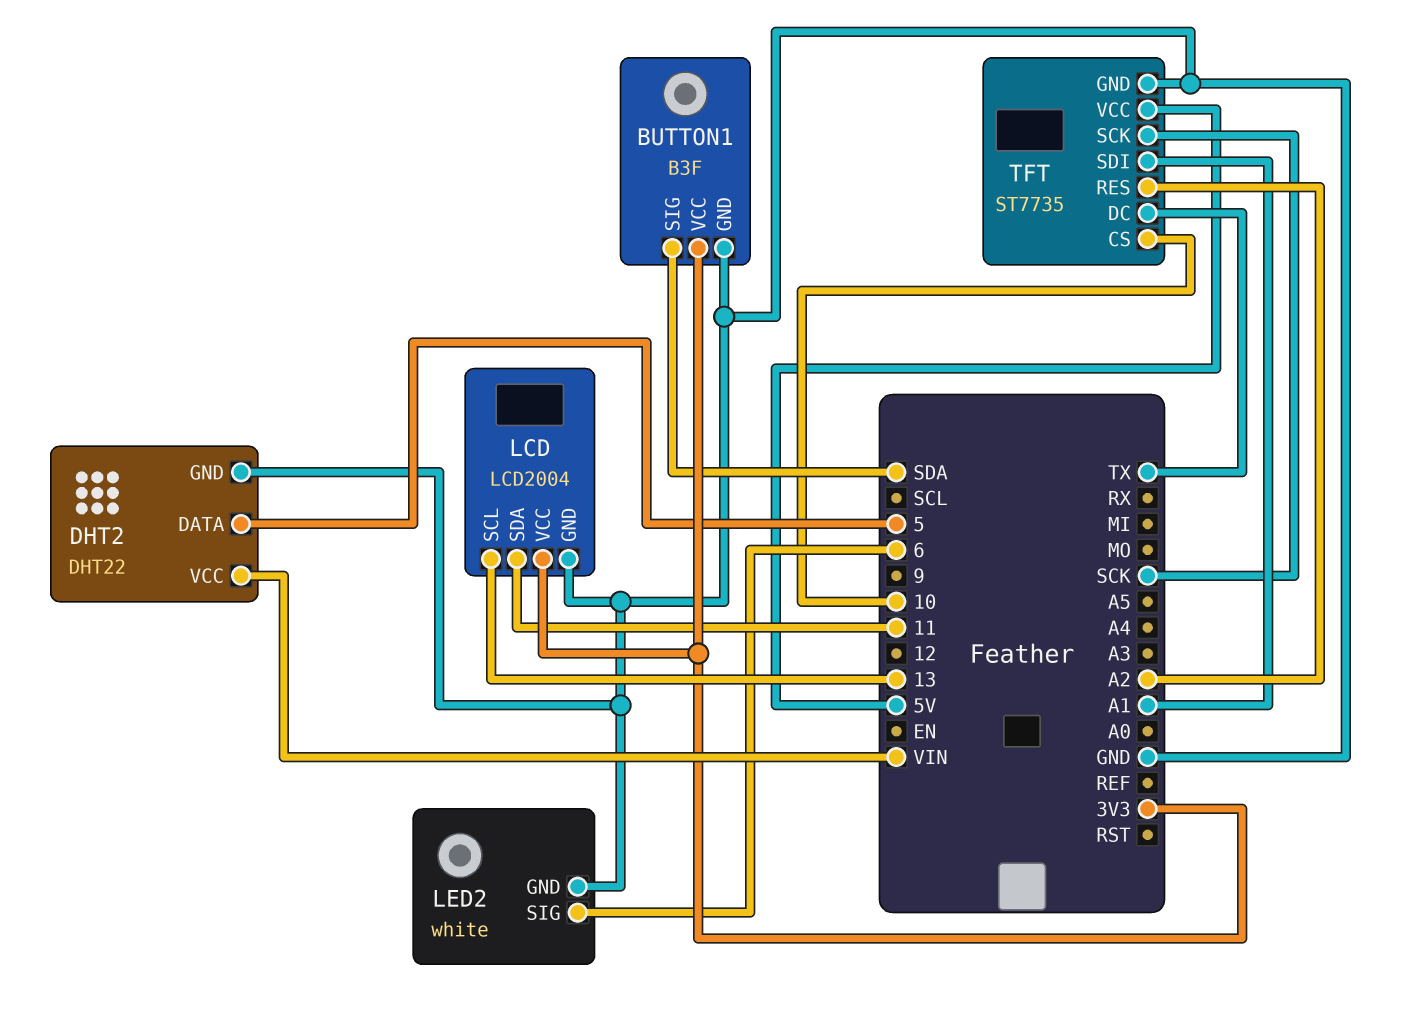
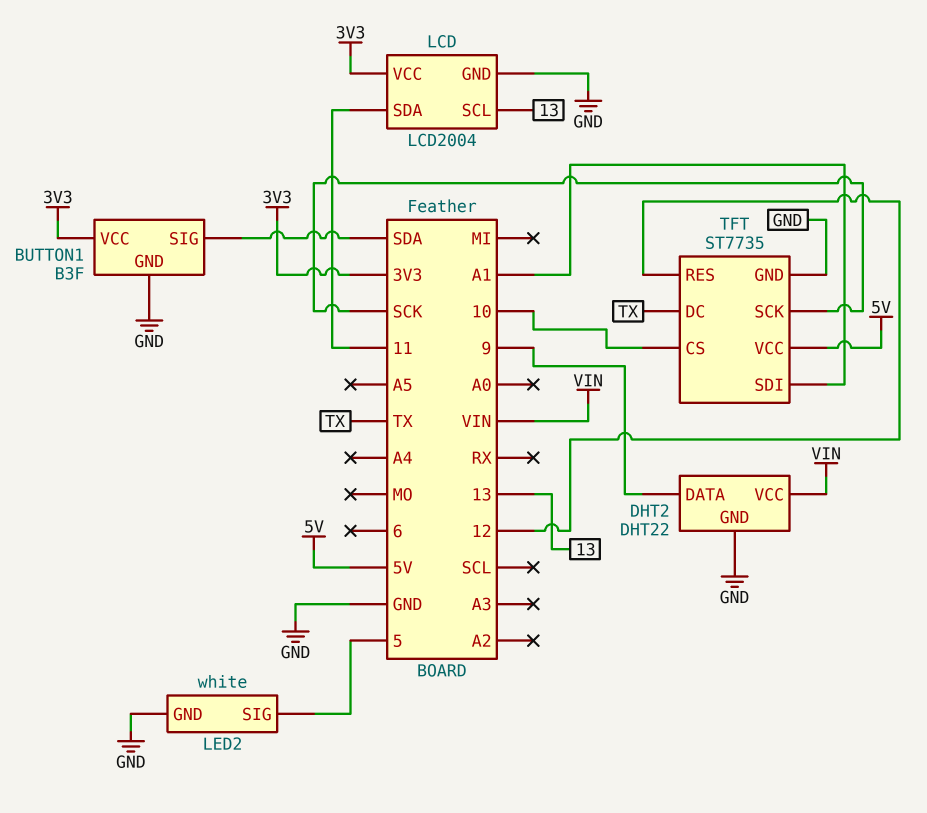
DHT2 pin DATA: 5 -> 9
LED2 pin SIG: 6 -> 5
TFT pin RES: A2 -> 12

